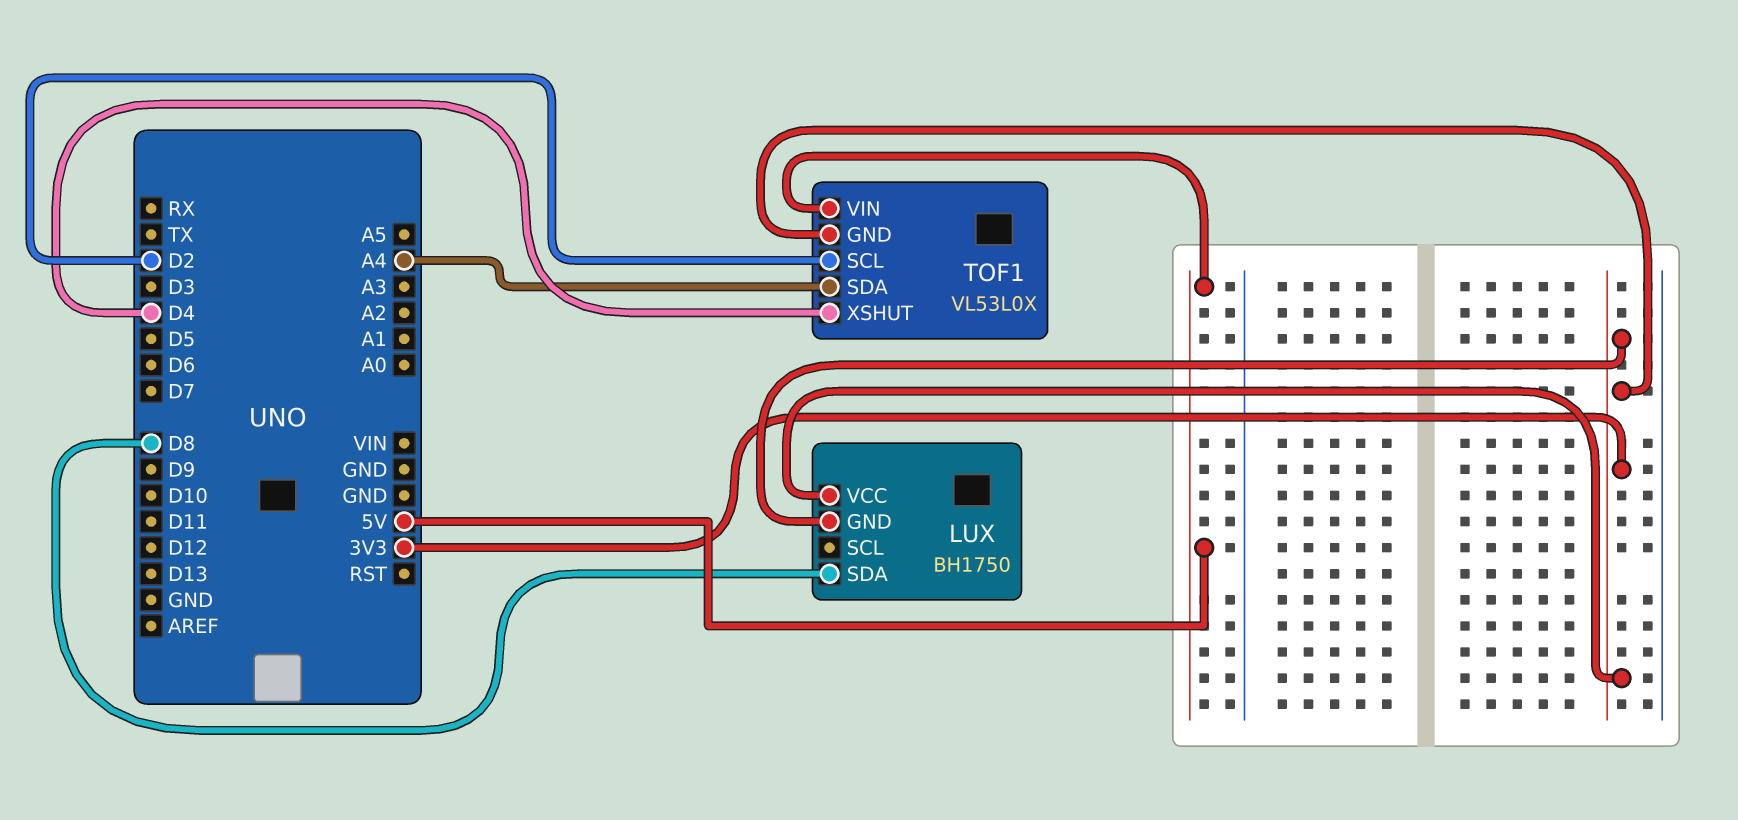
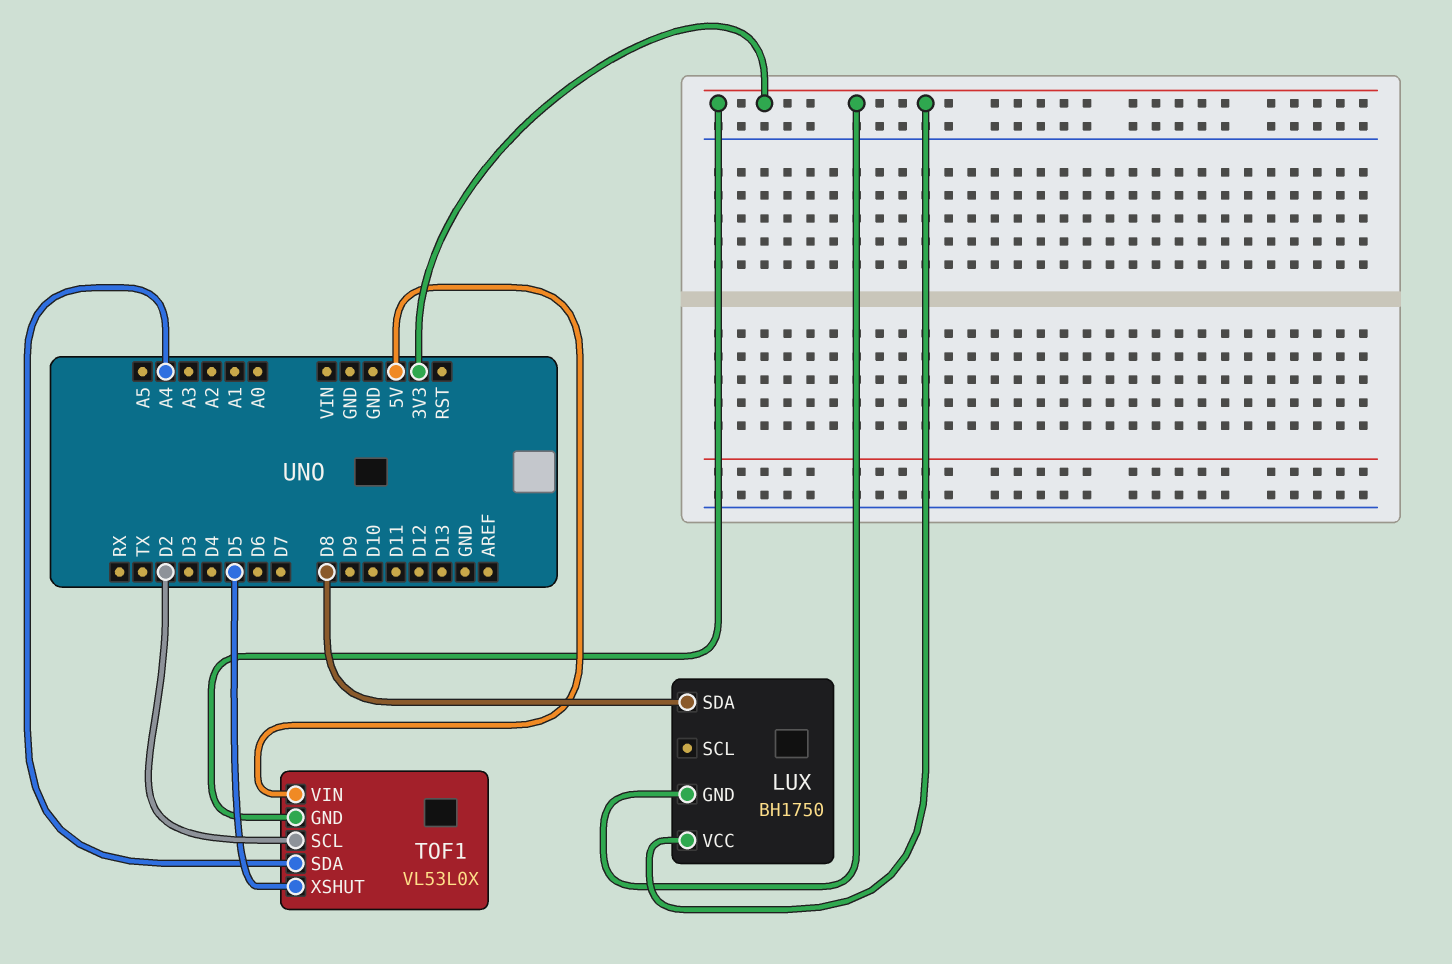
TOF1 pin XSHUT: D4 -> D5

